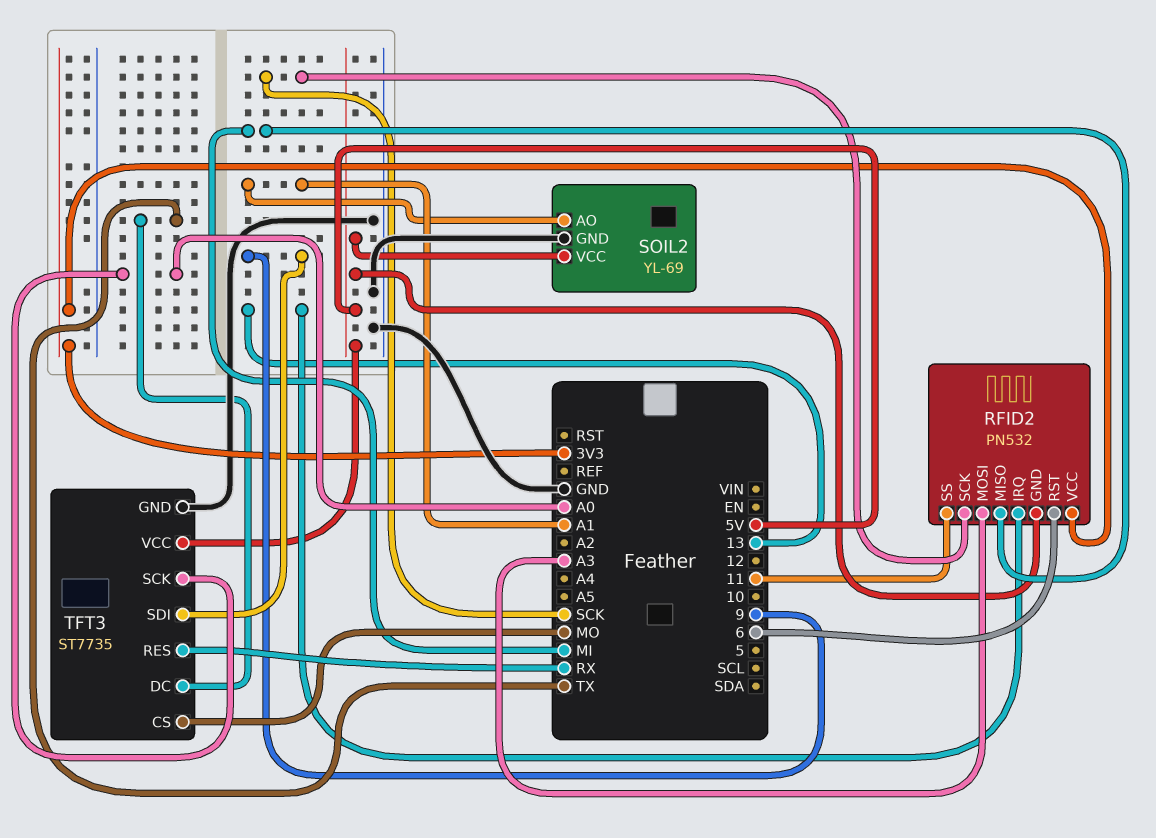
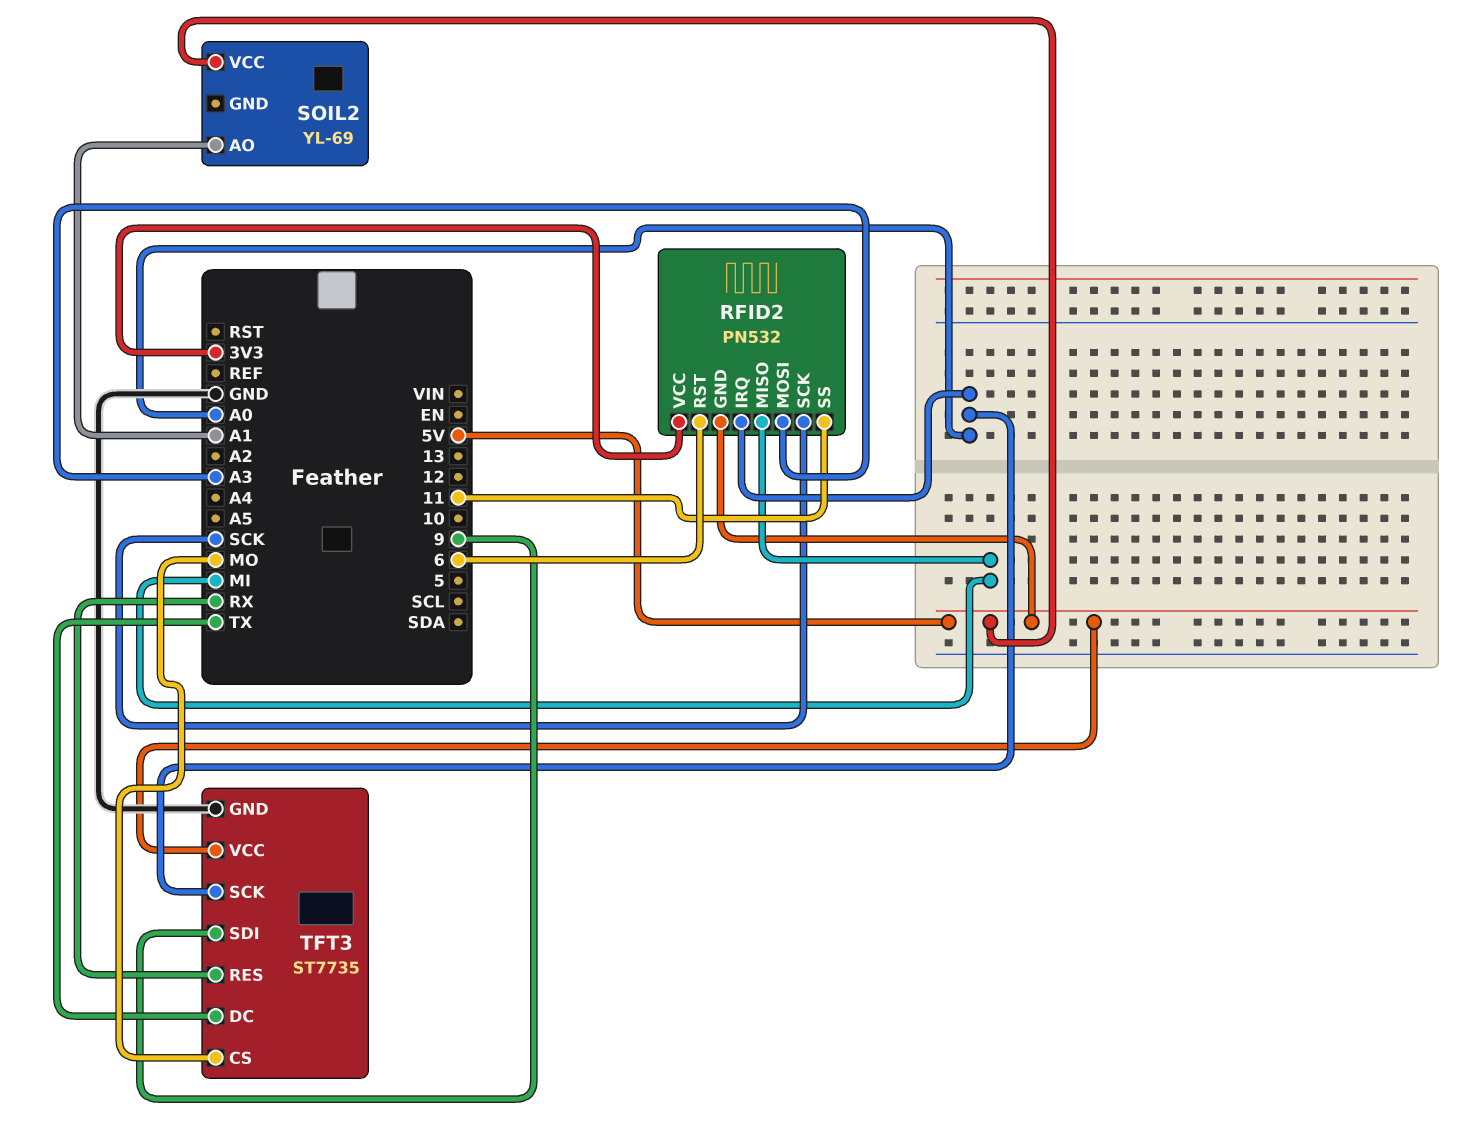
RFID2 pin IRQ: 13 -> A0
SOIL2 pin GND: GND -> none

